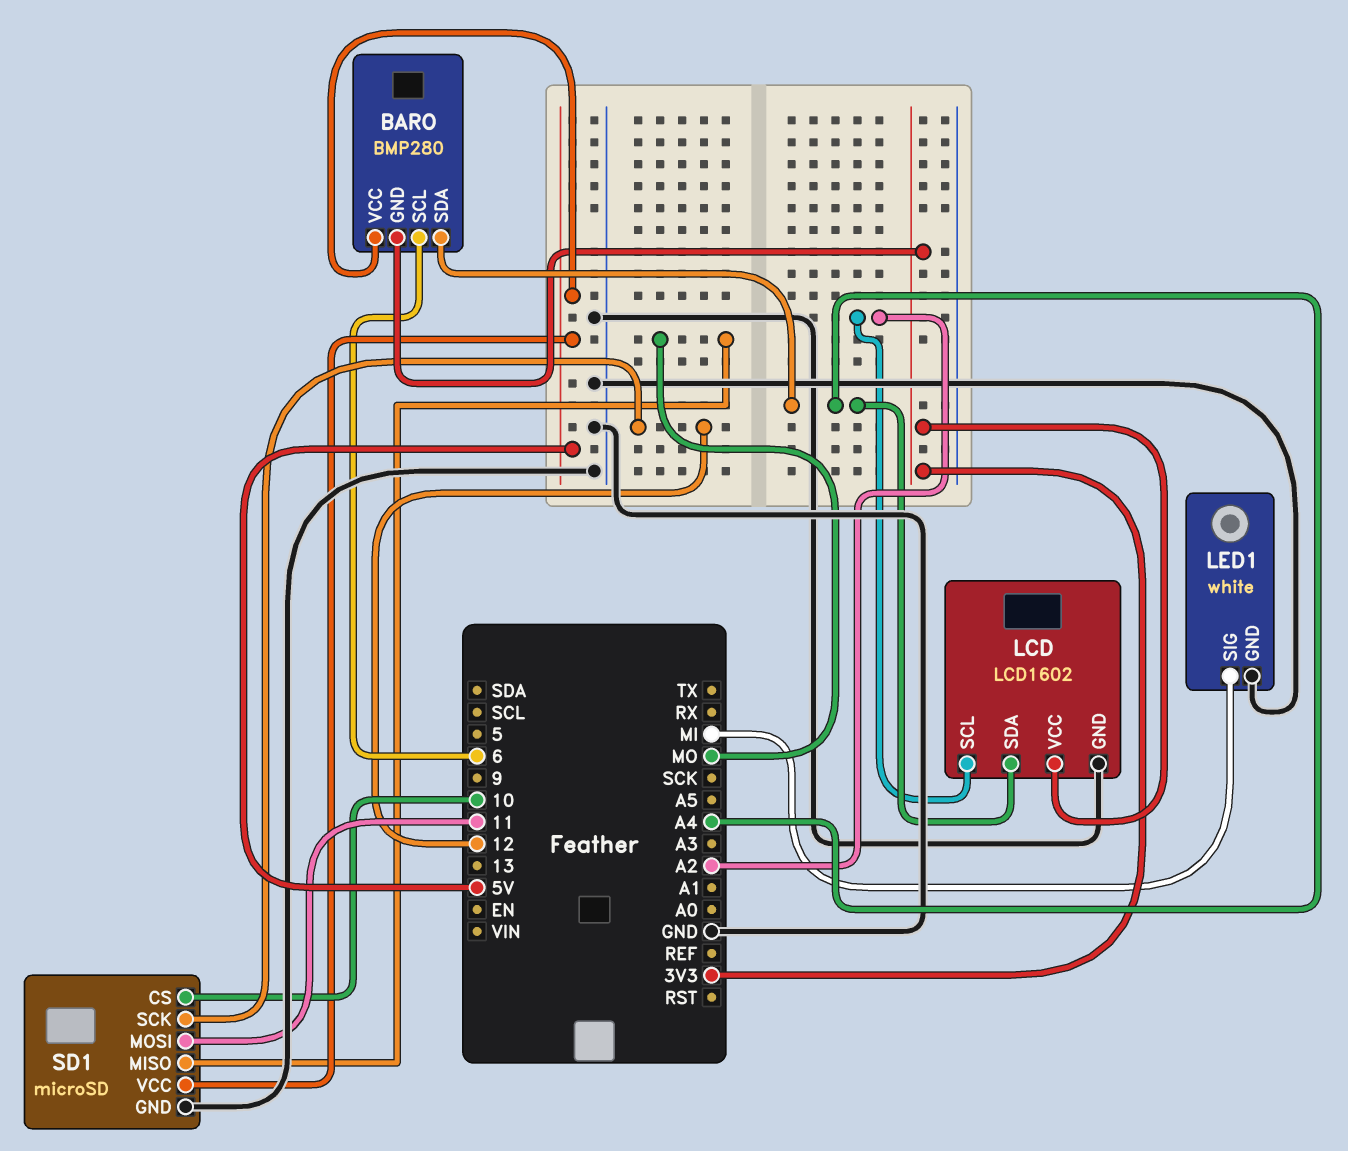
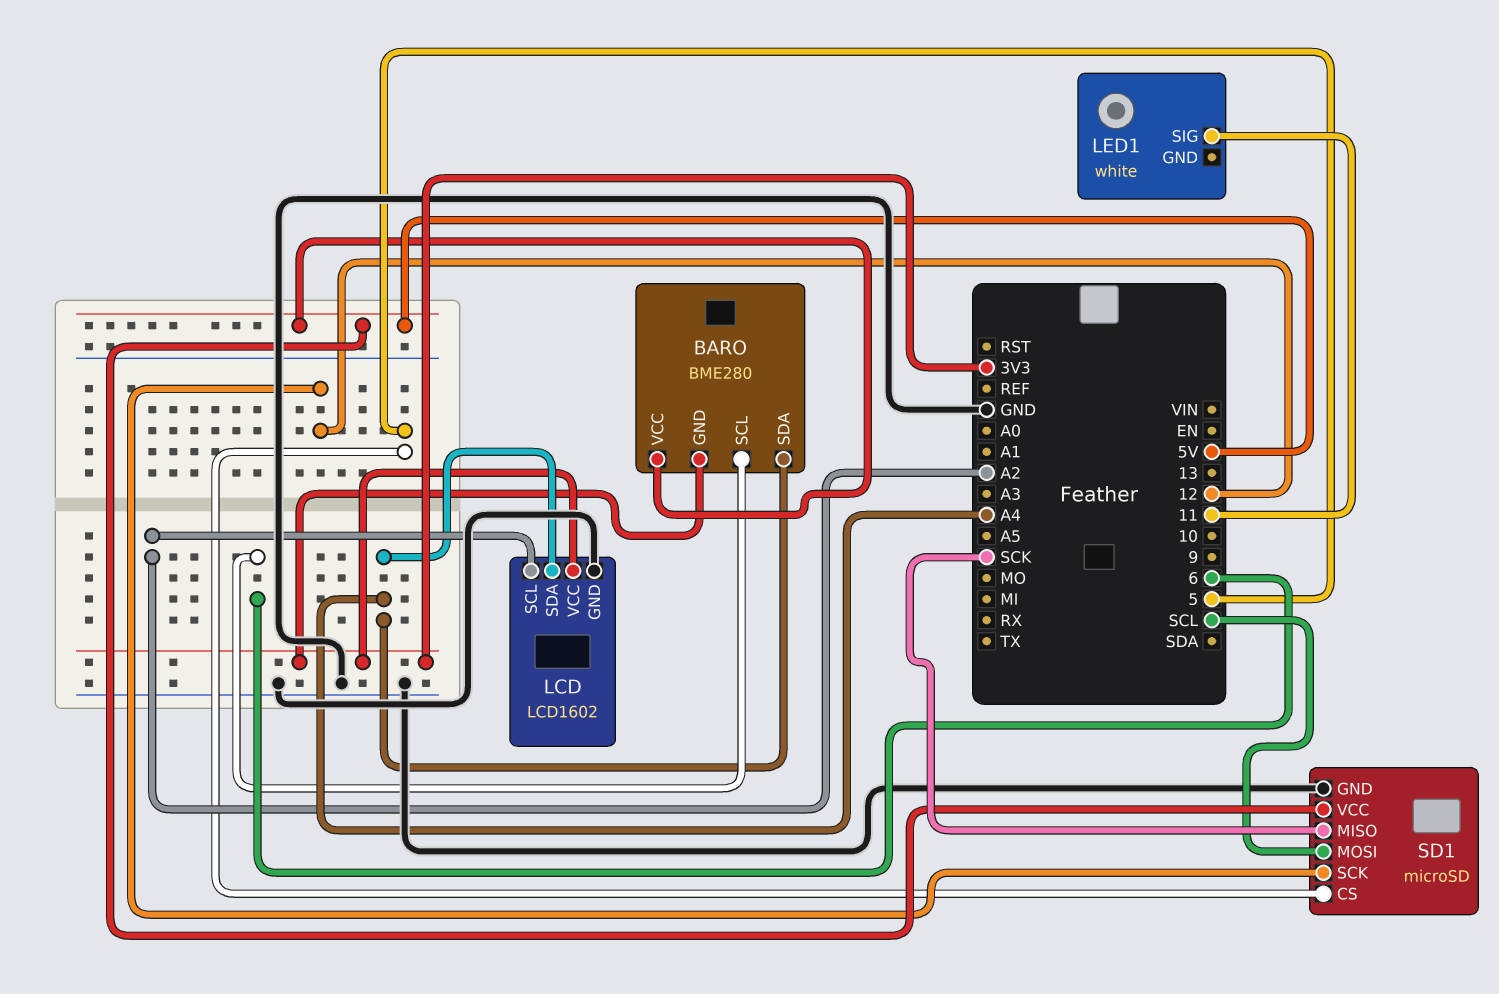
BARO: BMP280 -> BME280
LED1 pin GND: GND -> none
LED1 pin SIG: MI -> 11
SD1 pin CS: 10 -> 5
SD1 pin MISO: MO -> SCK
SD1 pin MOSI: 11 -> SCL

